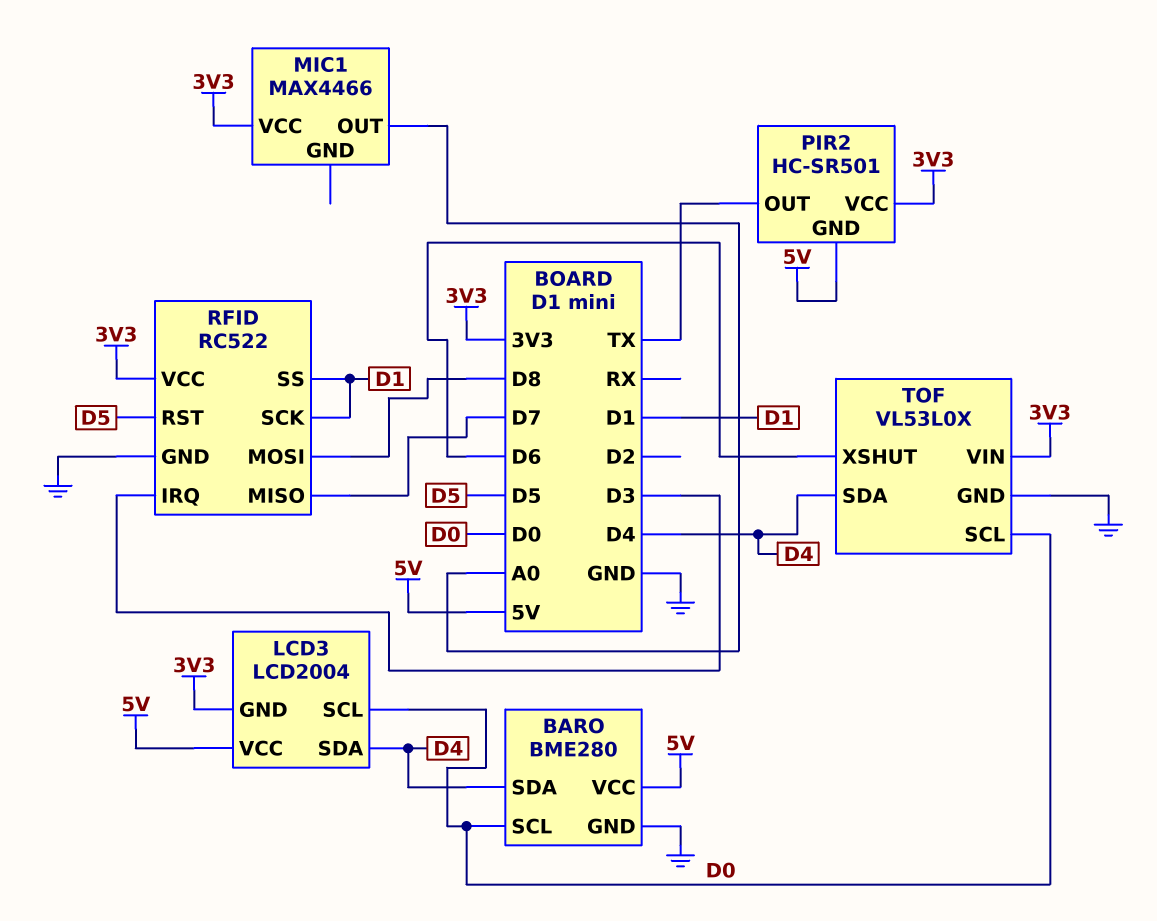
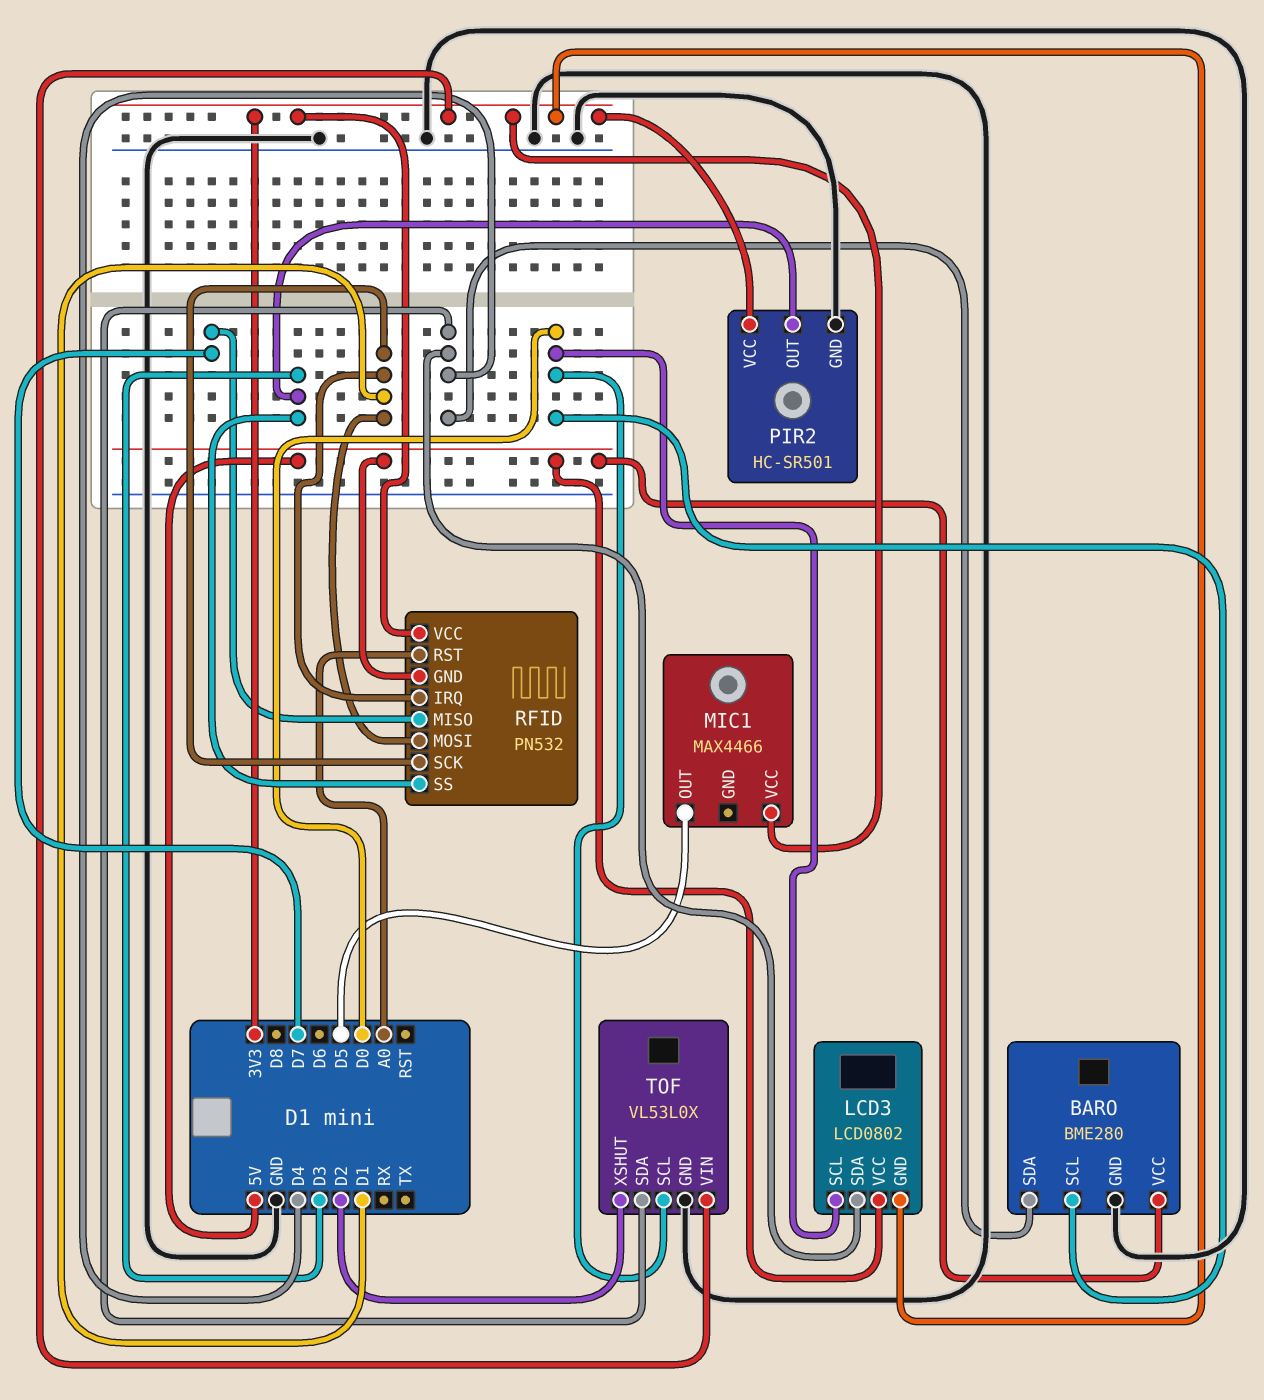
LCD3: LCD2004 -> LCD0802
MIC1 pin OUT: A0 -> D5
PIR2 pin GND: 5V -> GND
PIR2 pin OUT: TX -> D3
RFID: RC522 -> PN532
RFID pin GND: GND -> 5V
RFID pin IRQ: D3 -> D1
RFID pin MOSI: D8 -> D1
RFID pin RST: D5 -> A0
RFID pin SS: D1 -> D3
TOF pin XSHUT: D6 -> D2

